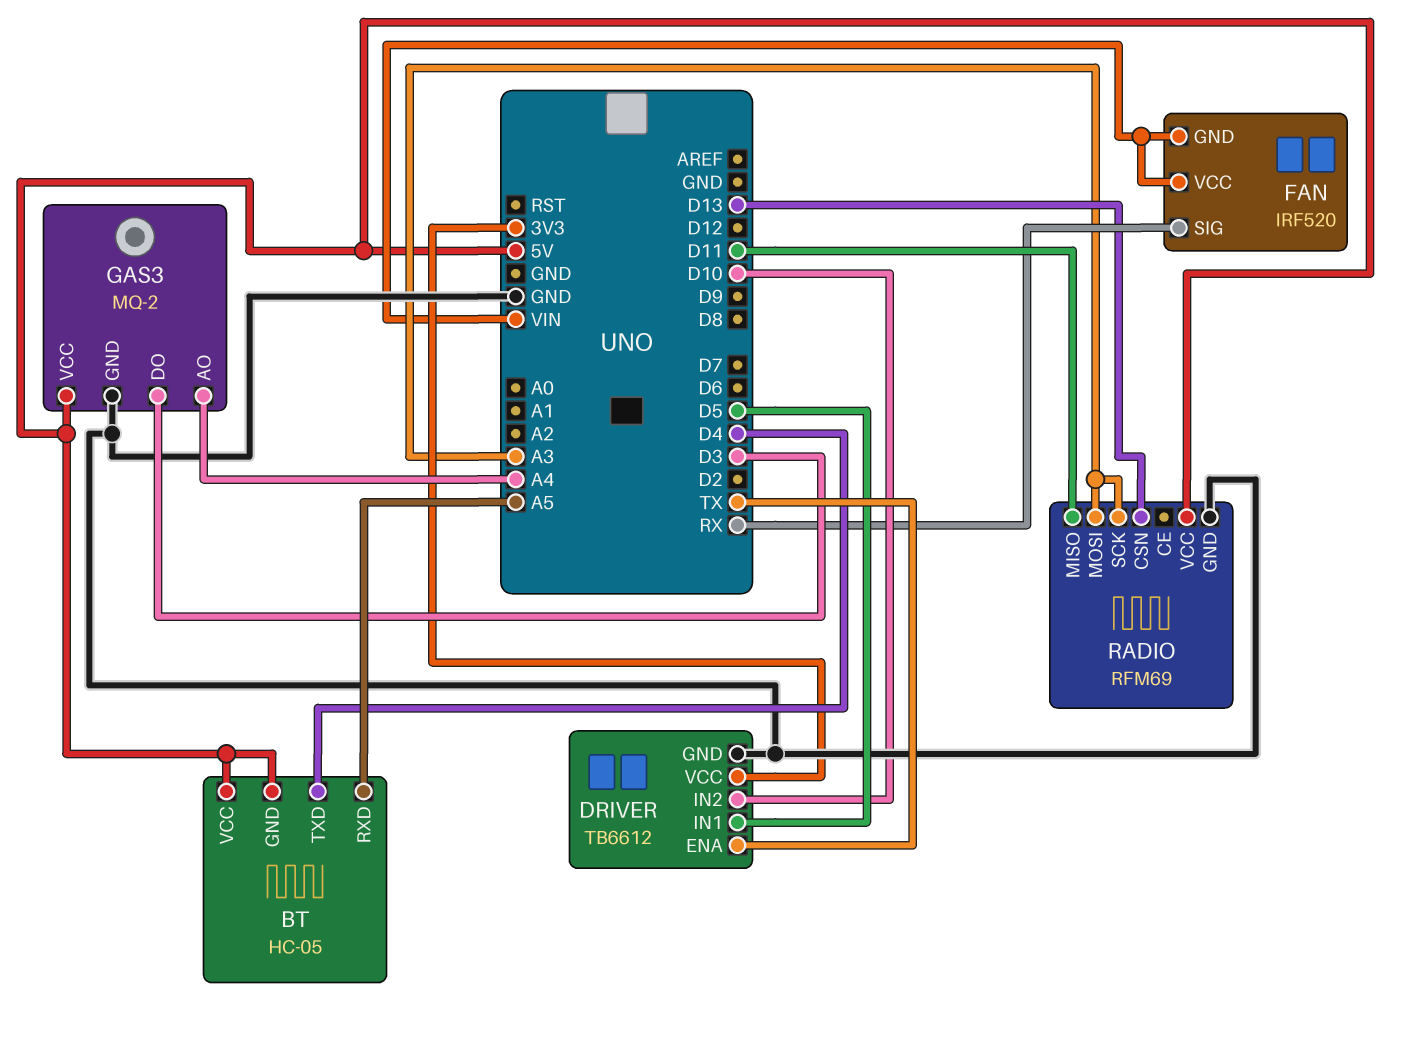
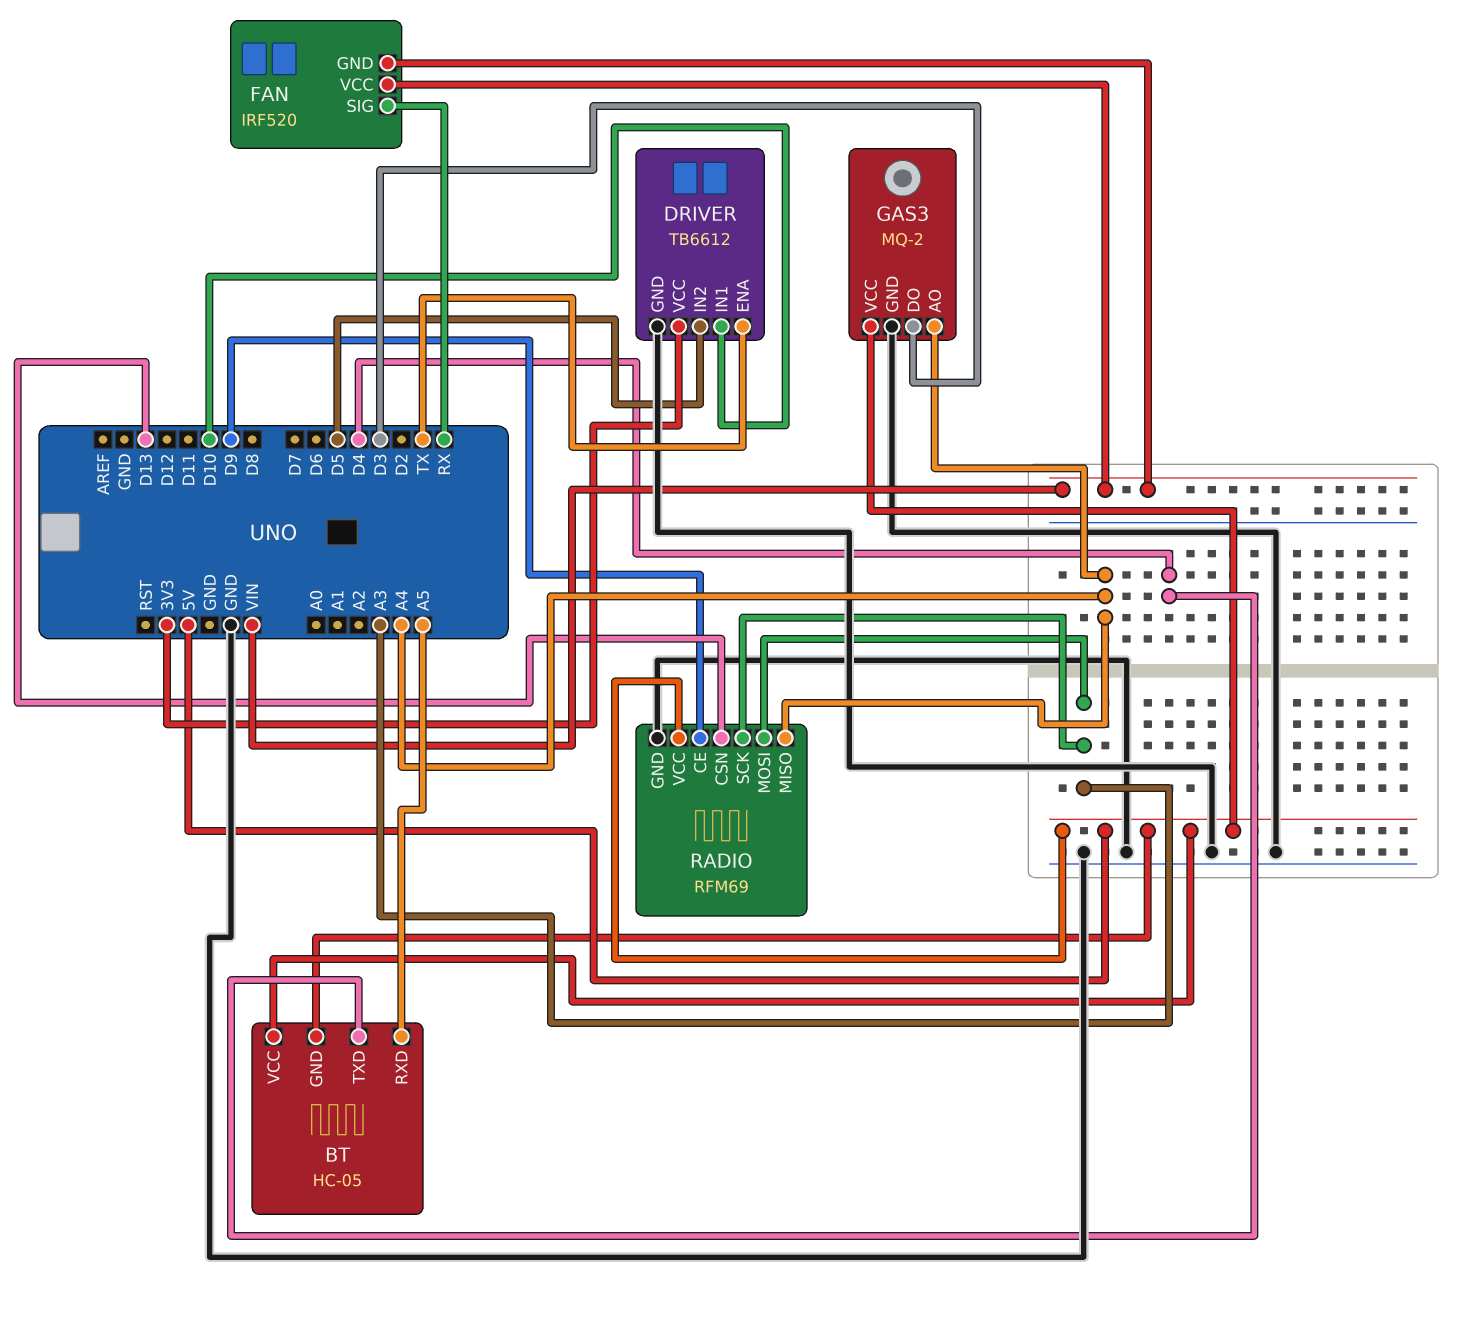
DRIVER pin IN1: D5 -> D10
DRIVER pin IN2: D10 -> D5
RADIO pin CE: none -> D9
RADIO pin MISO: D11 -> A4

